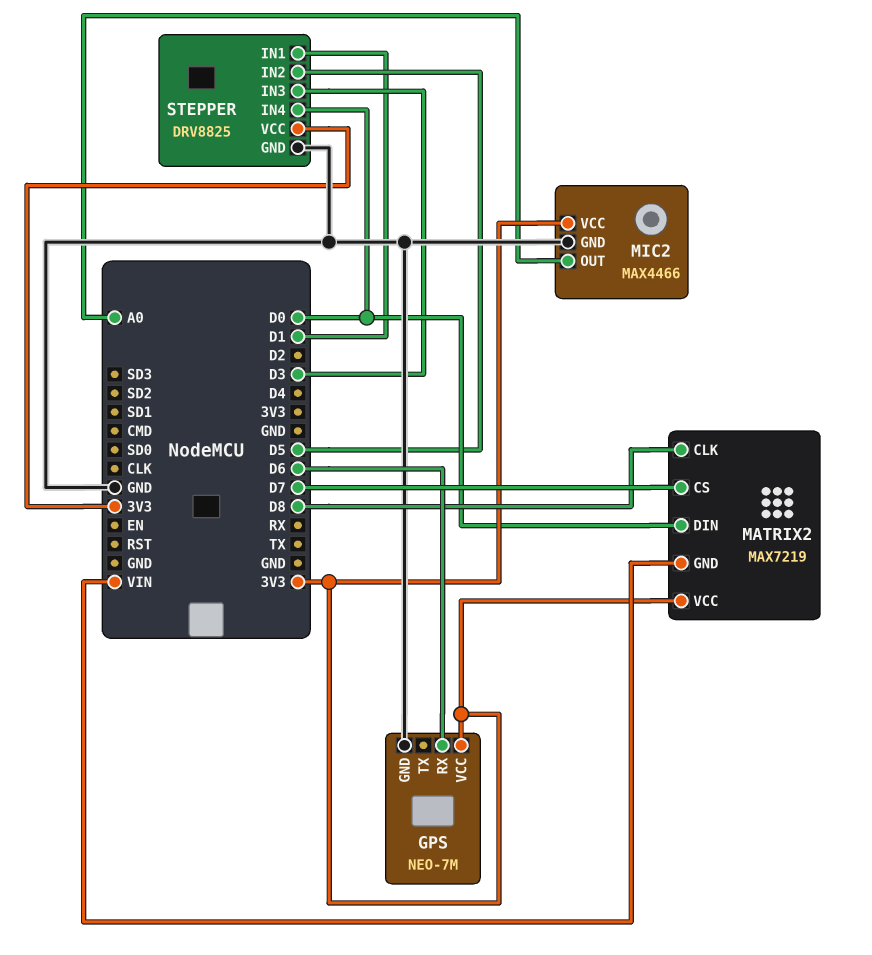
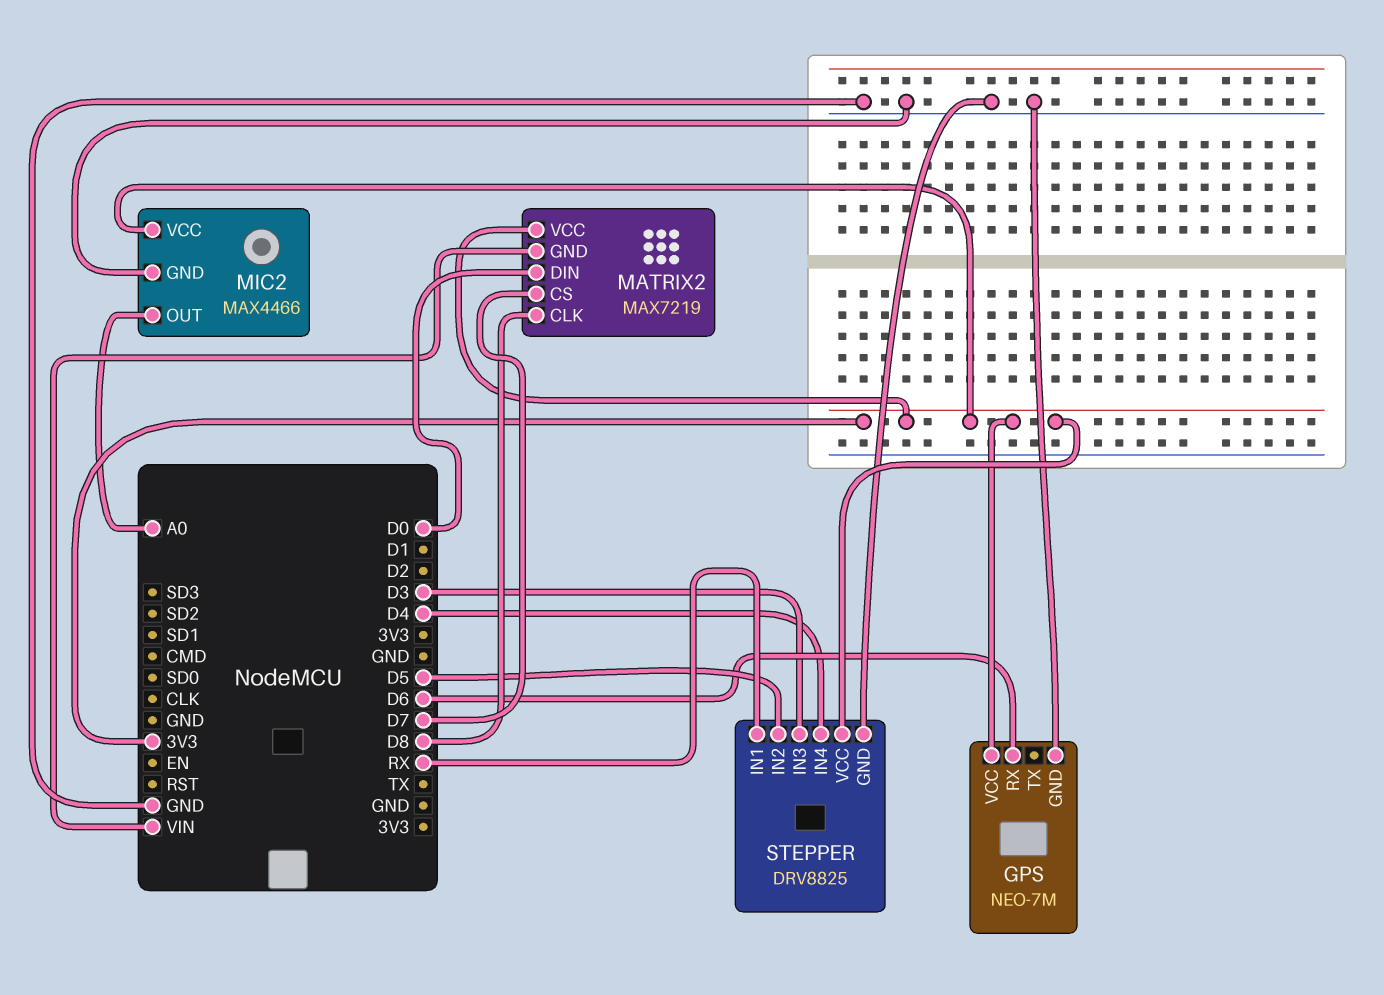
STEPPER pin IN1: D1 -> RX
STEPPER pin IN4: D0 -> D4

